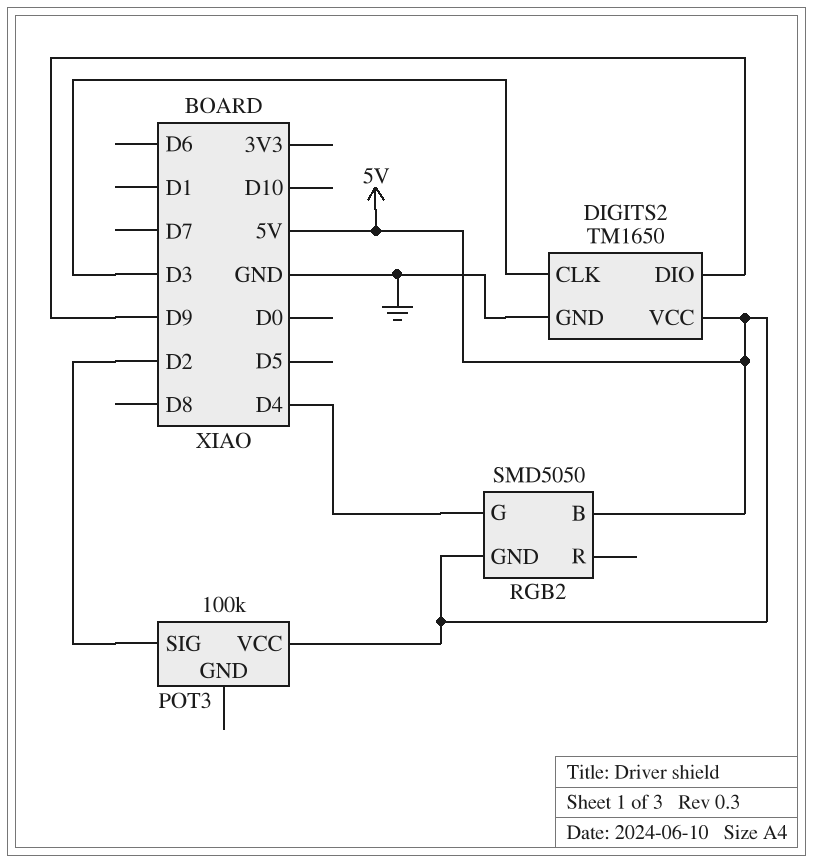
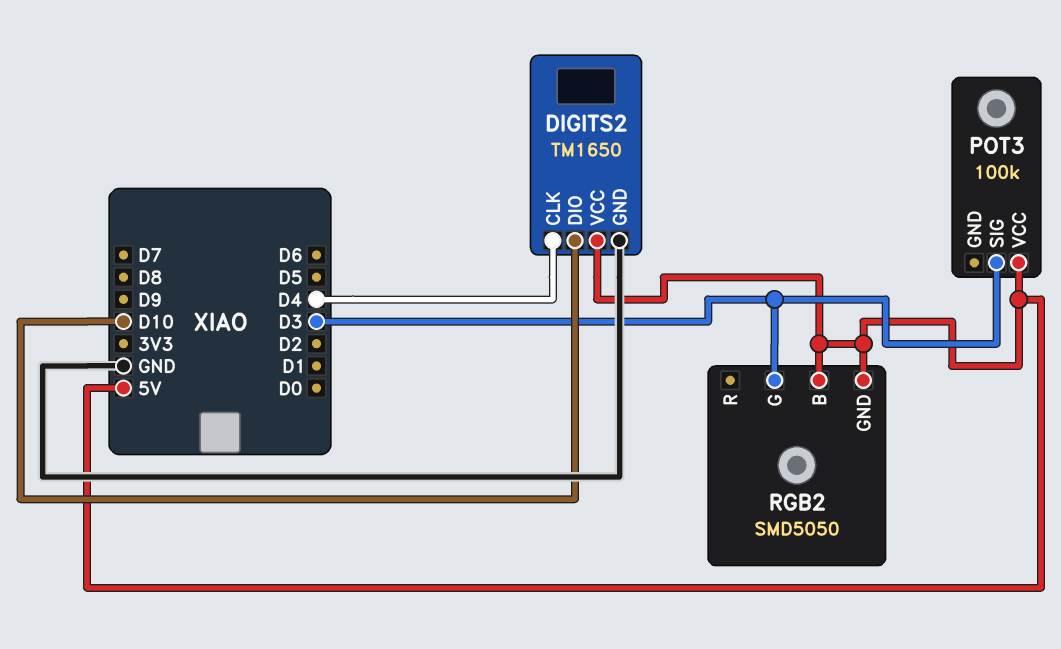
DIGITS2 pin CLK: D3 -> D4
DIGITS2 pin DIO: D9 -> D10
POT3 pin SIG: D2 -> D3
RGB2 pin G: D4 -> D3

